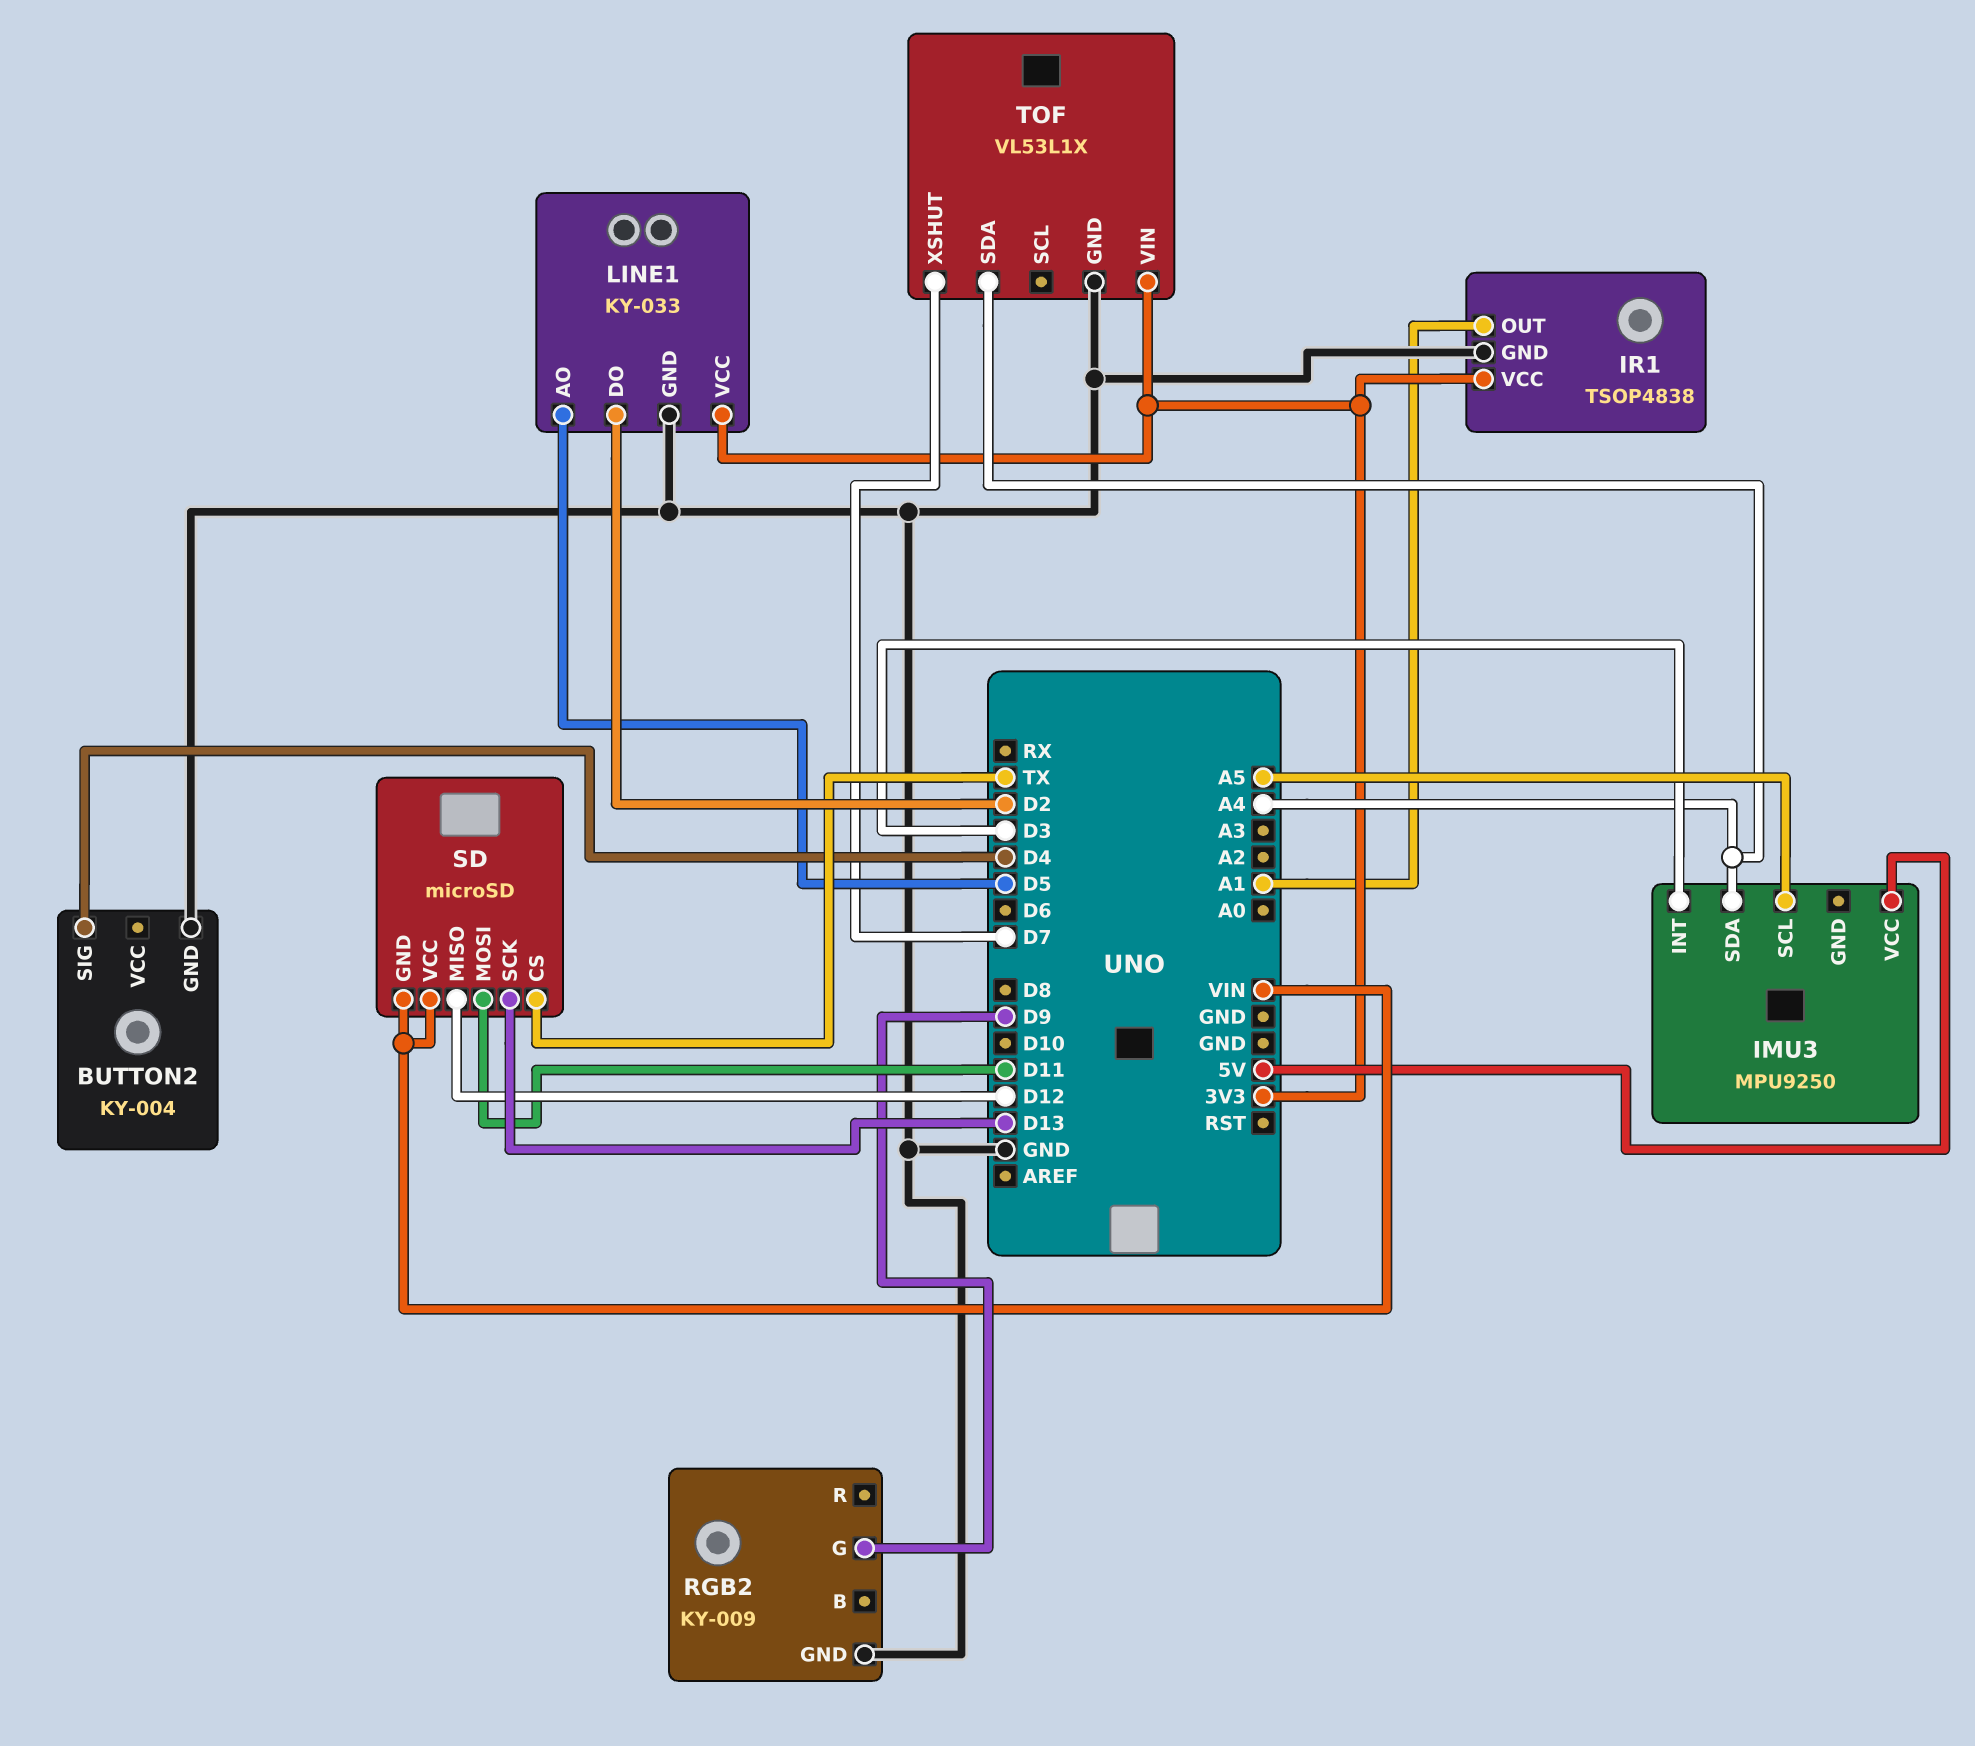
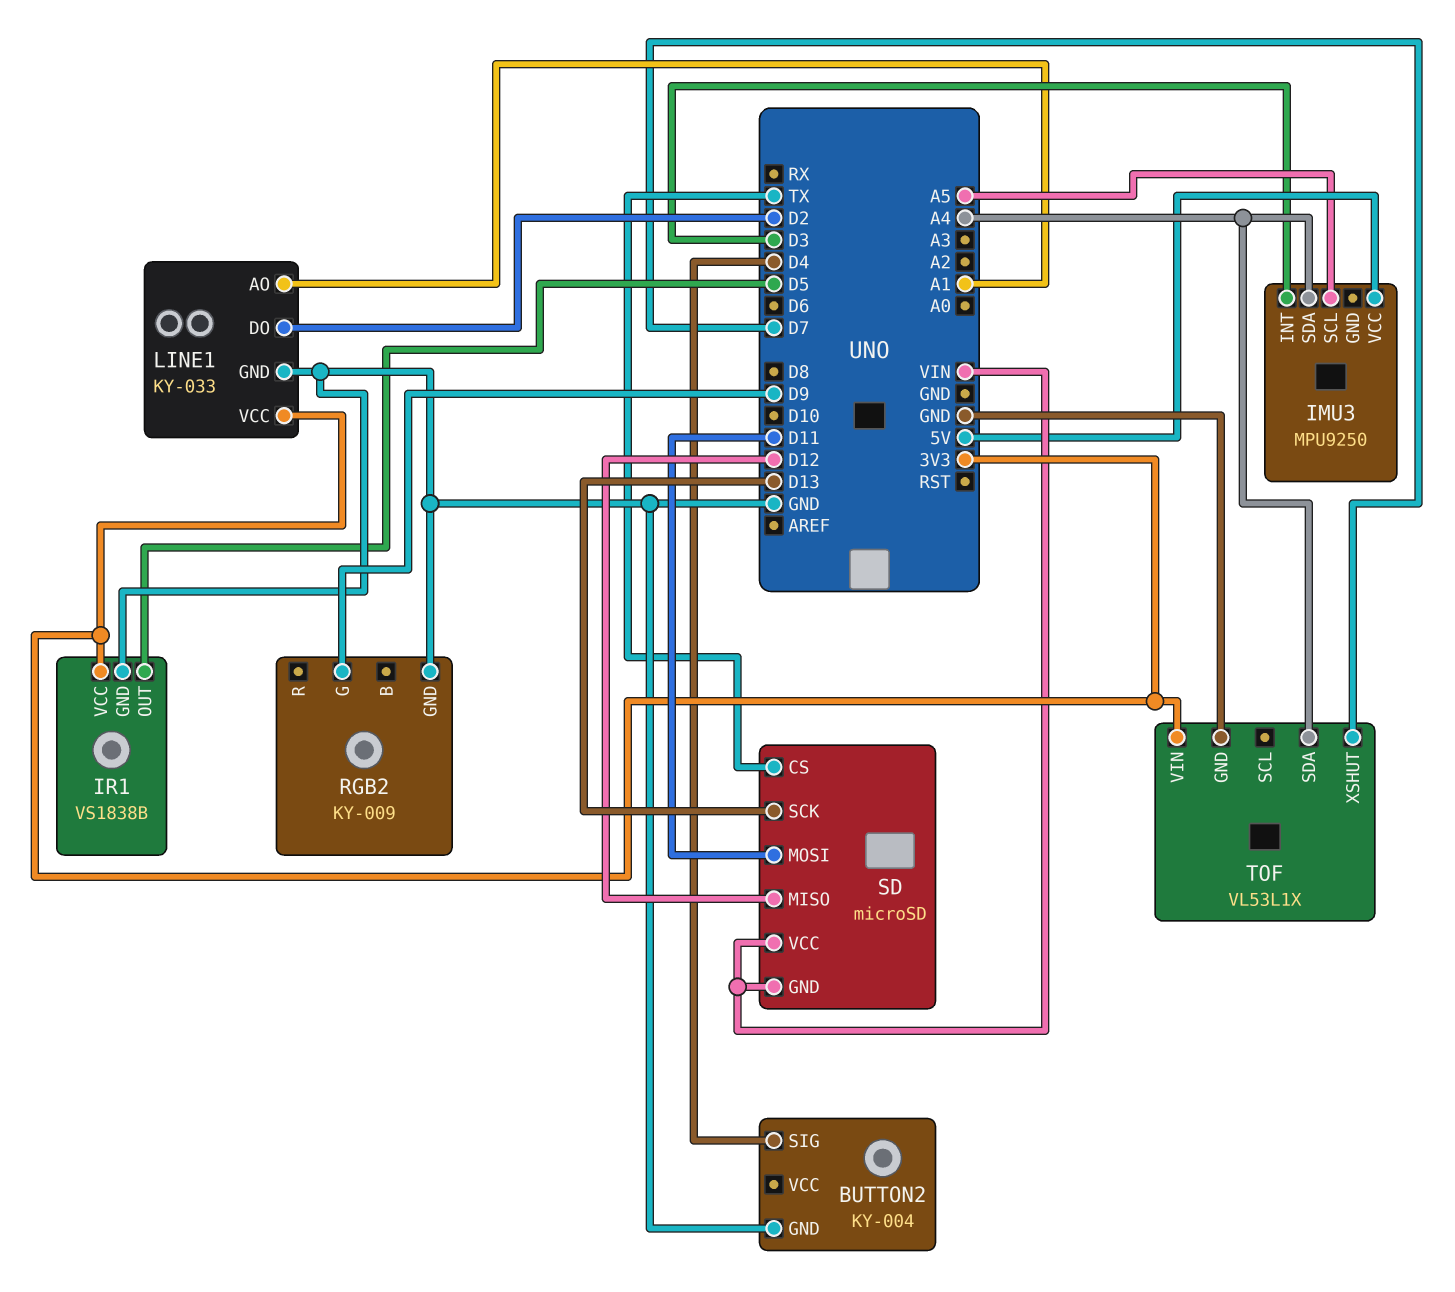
IR1: TSOP4838 -> VS1838B
IR1 pin OUT: A1 -> D5
LINE1 pin AO: D5 -> A1

